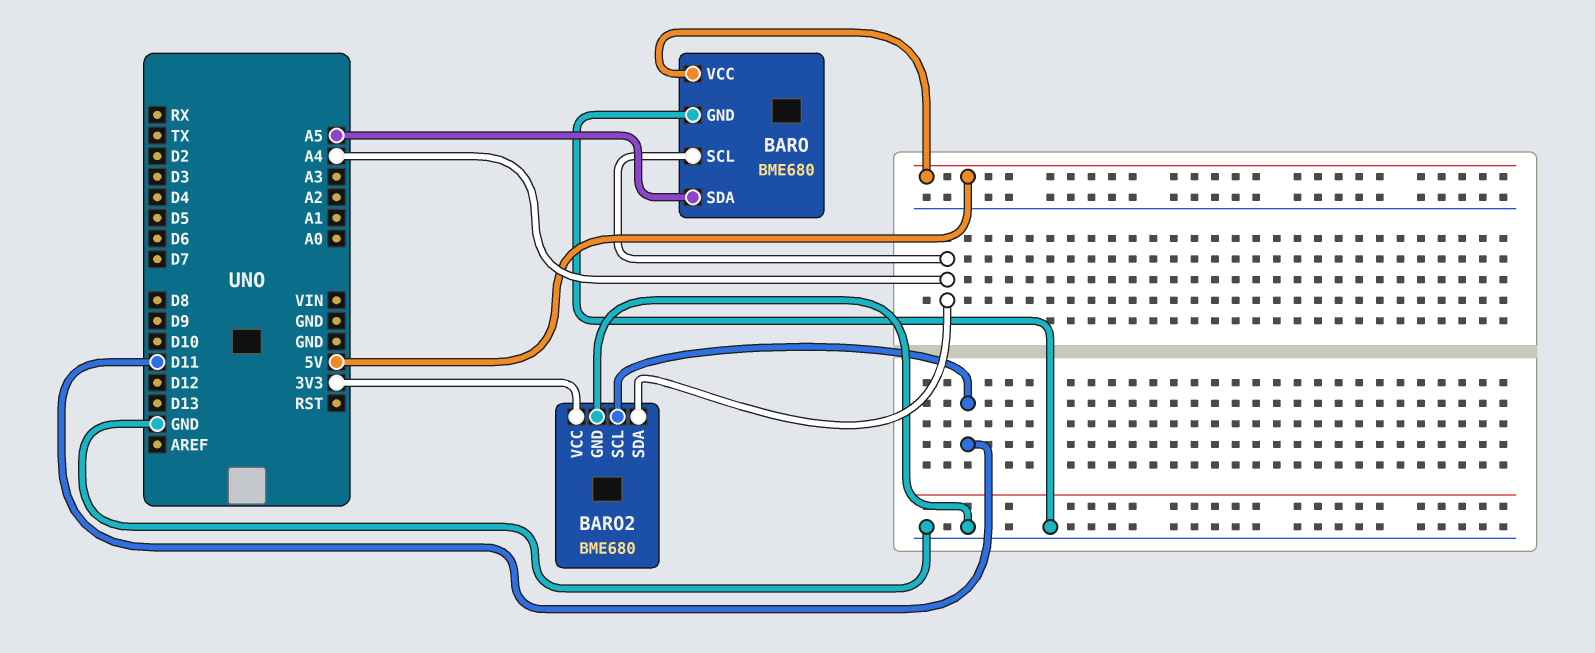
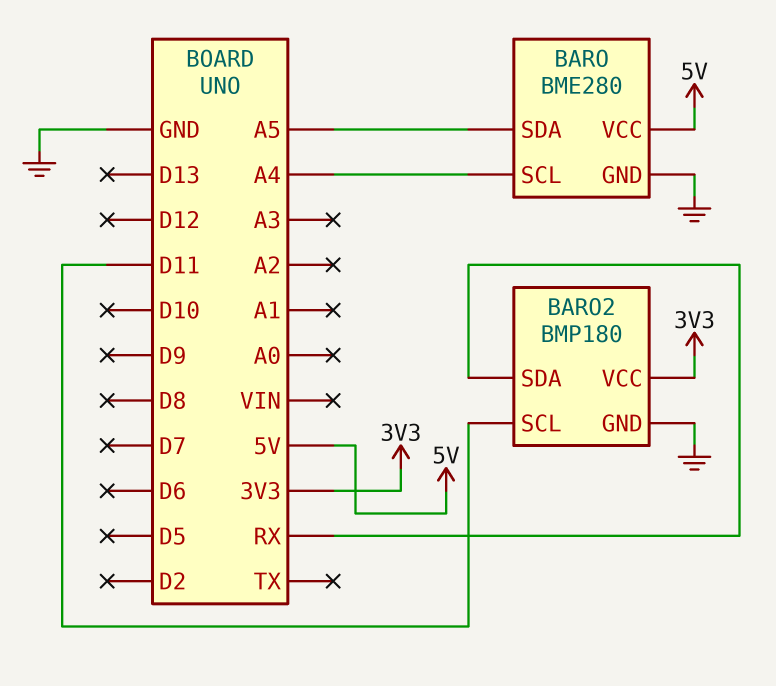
BARO: BME680 -> BME280
BARO2: BME680 -> BMP180
BARO2 pin SDA: A4 -> RX

